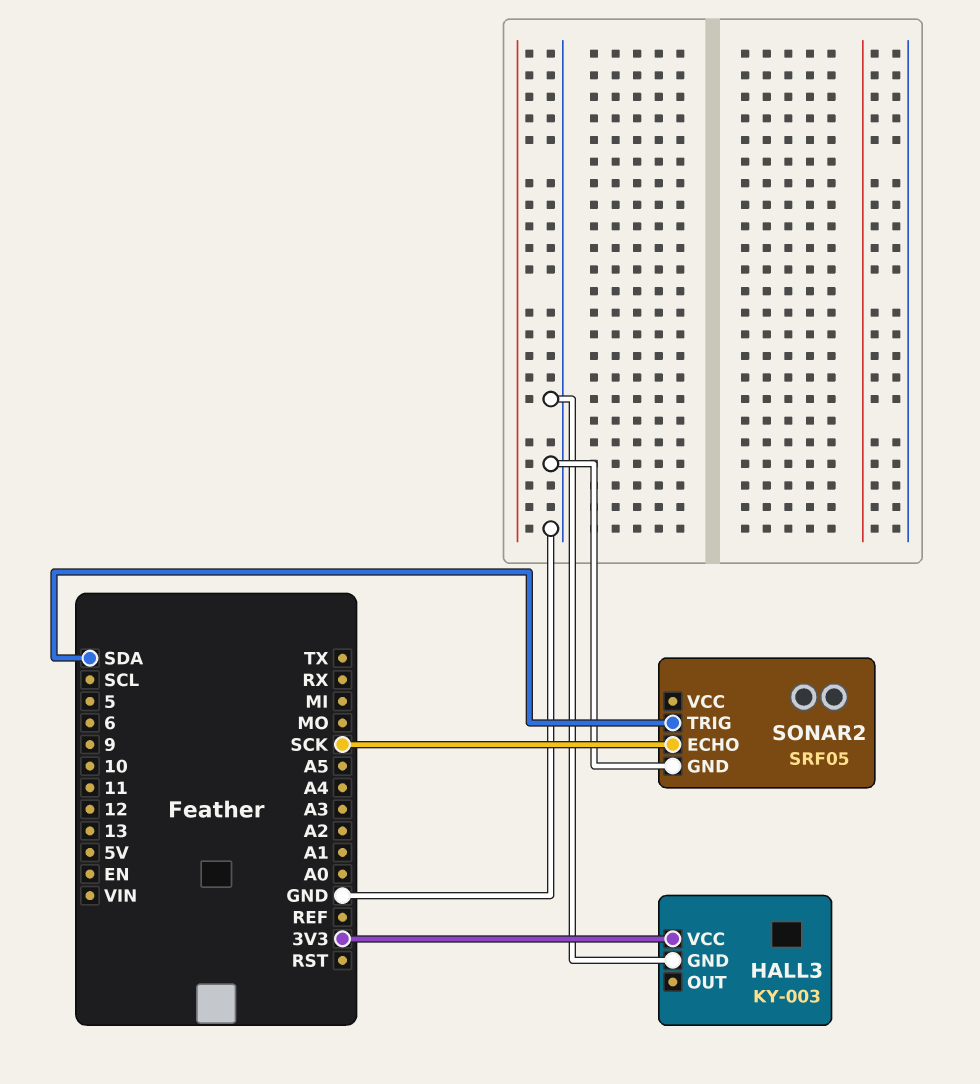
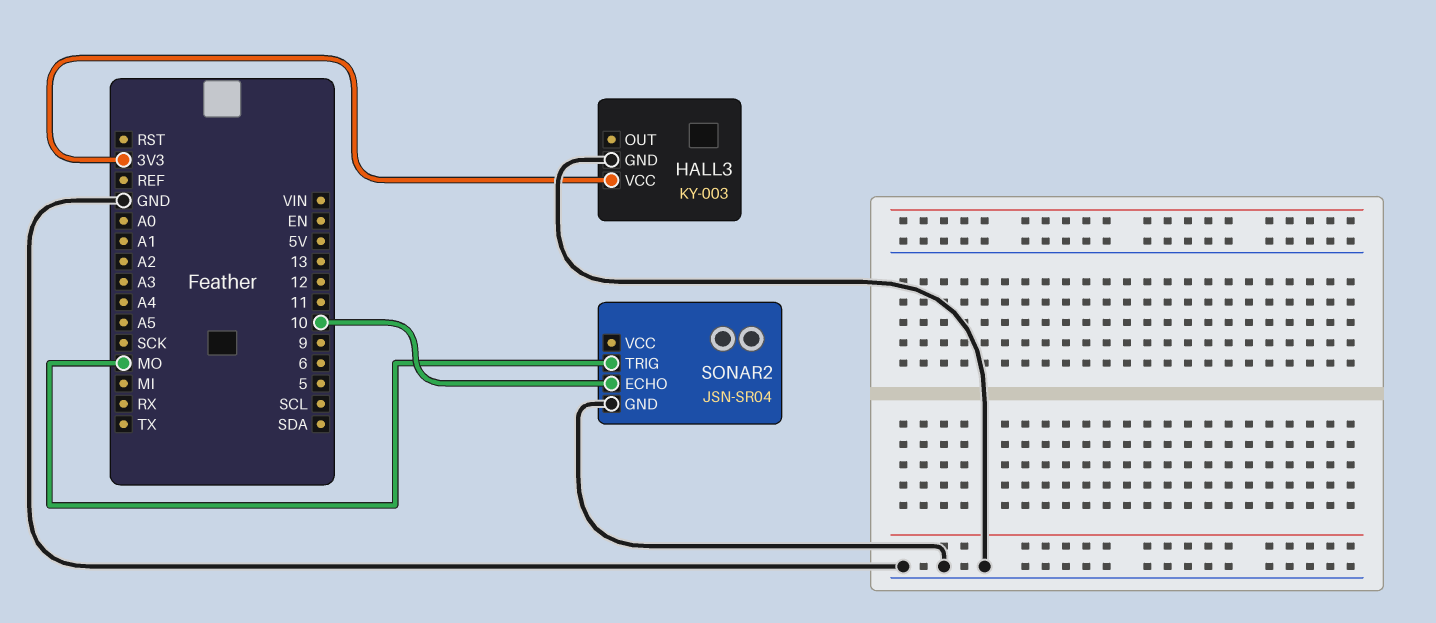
SONAR2: SRF05 -> JSN-SR04
SONAR2 pin ECHO: SCK -> 10
SONAR2 pin TRIG: SDA -> MO

